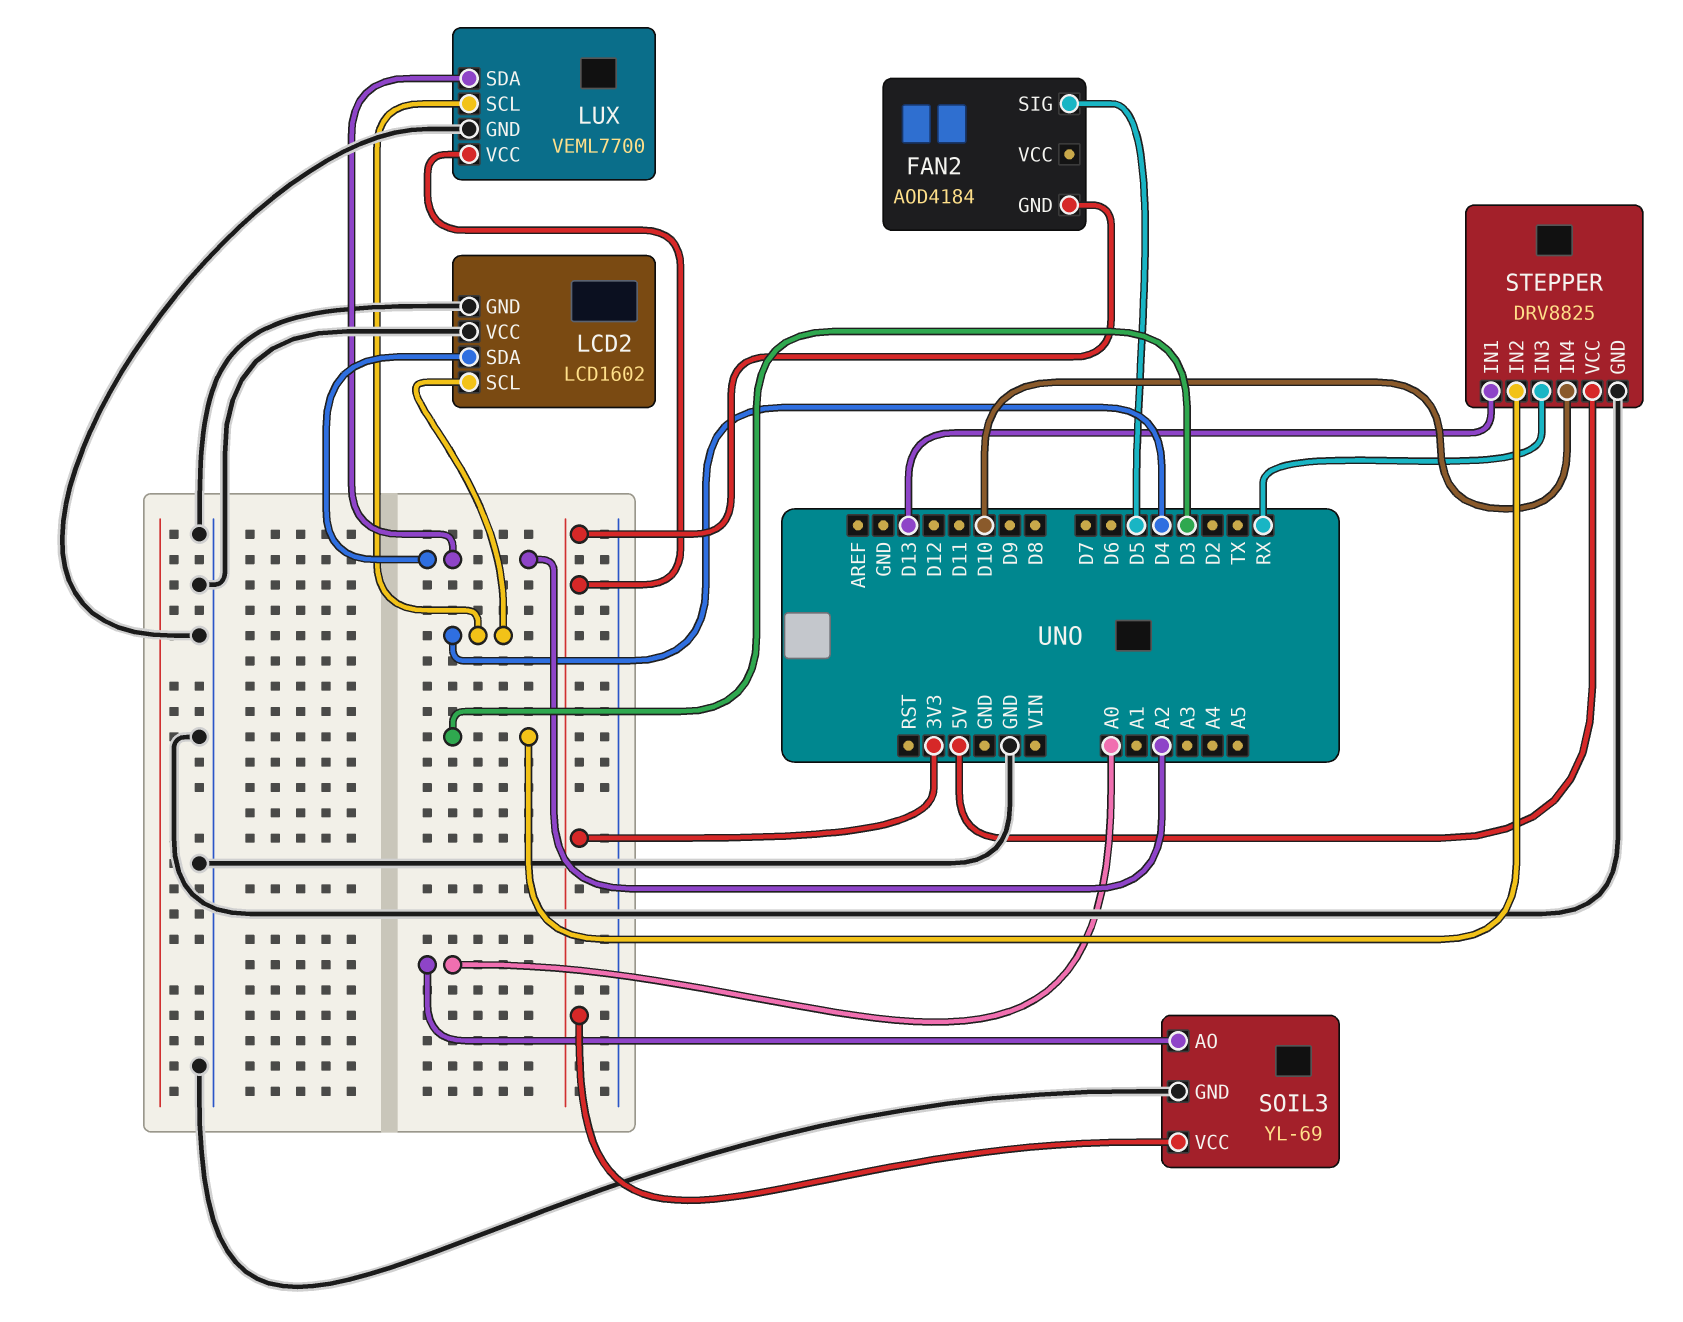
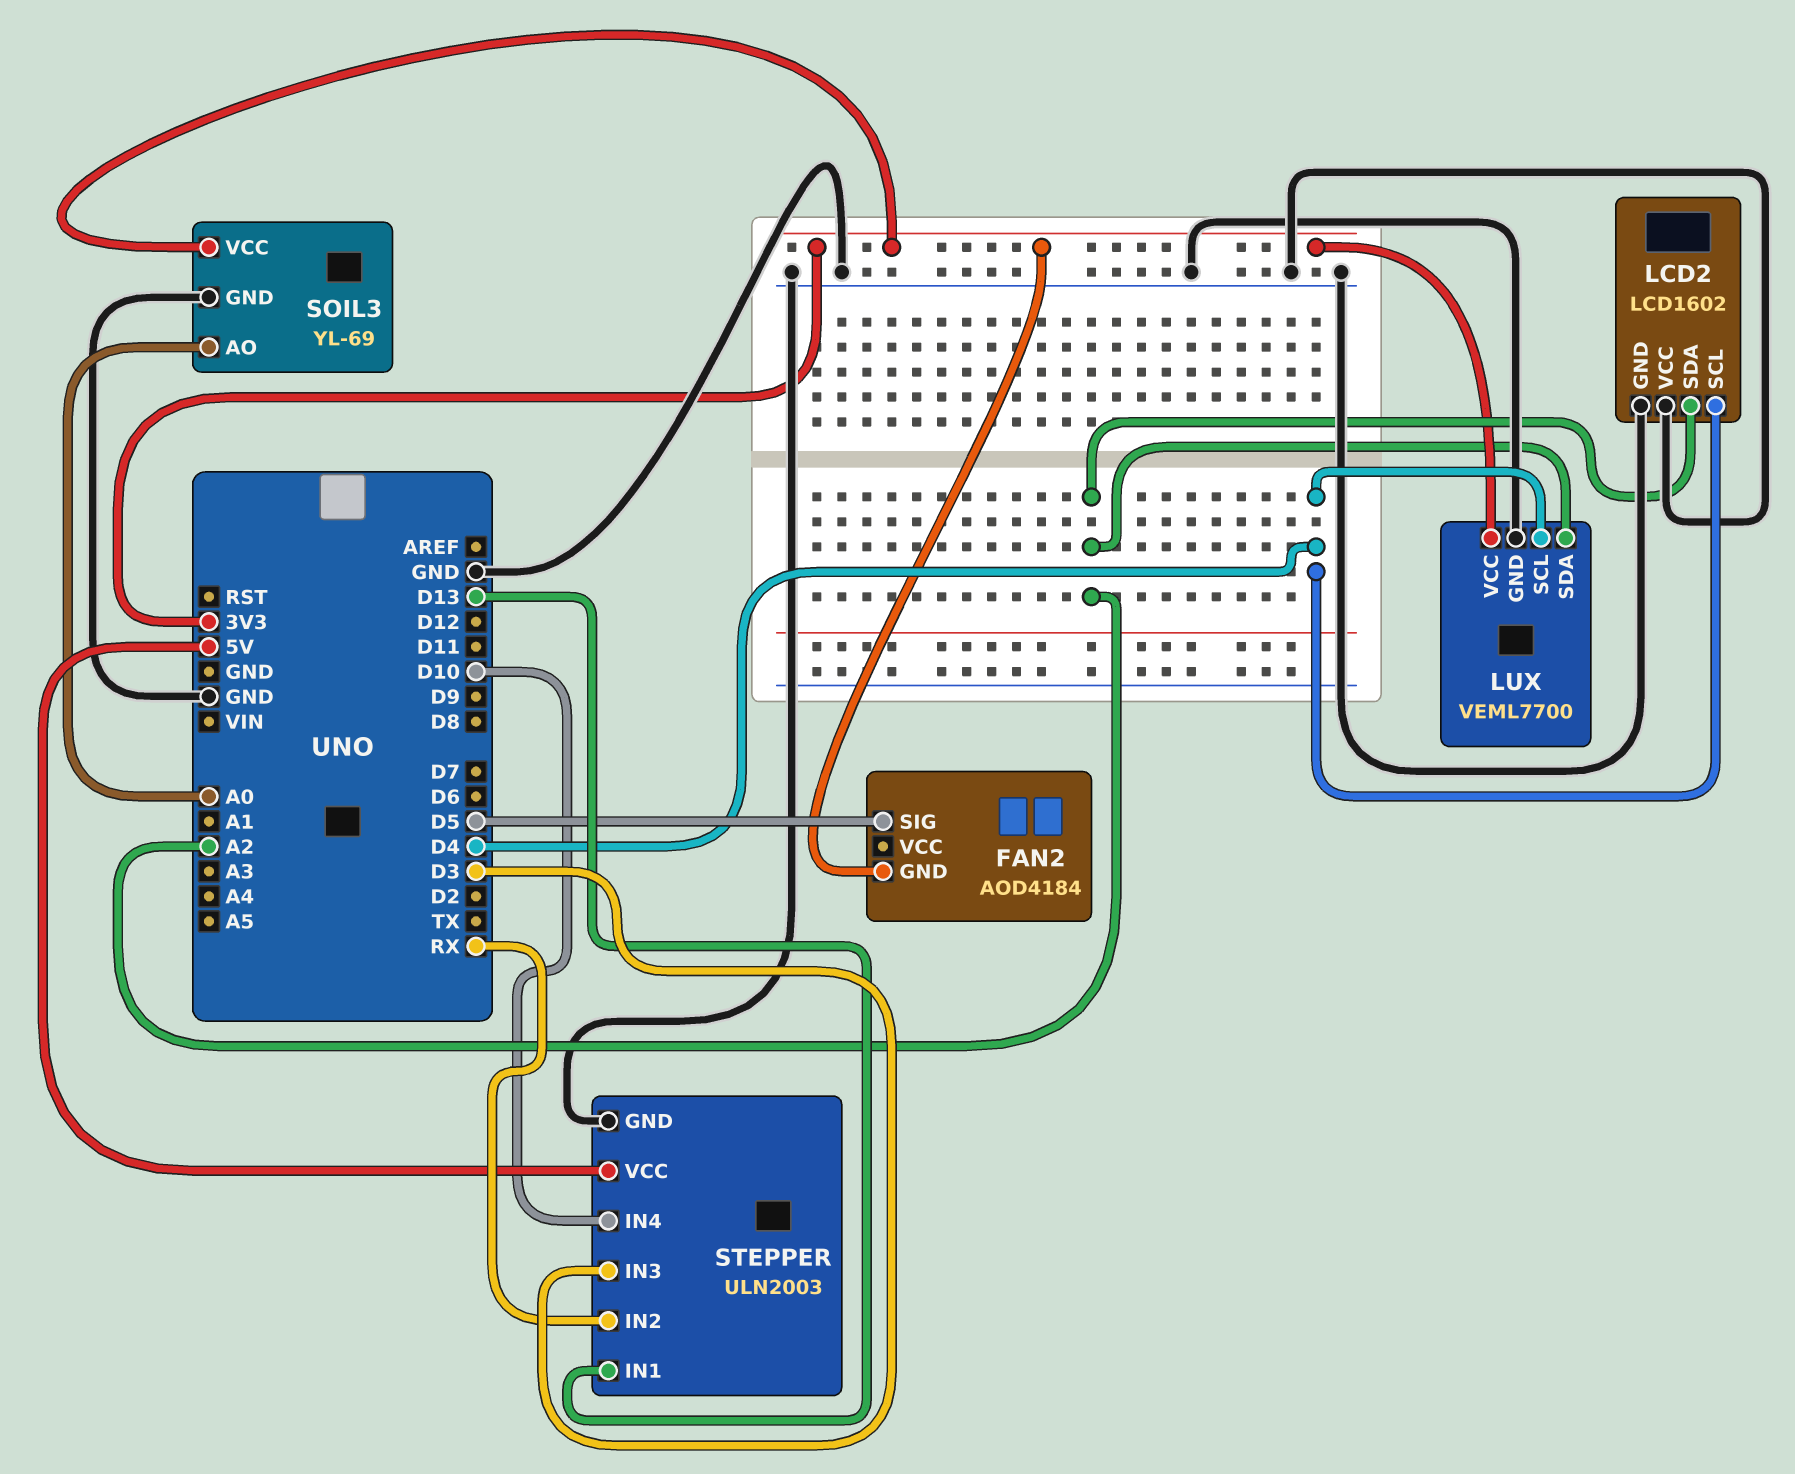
STEPPER: DRV8825 -> ULN2003
STEPPER pin IN2: D3 -> RX
STEPPER pin IN3: RX -> D3

